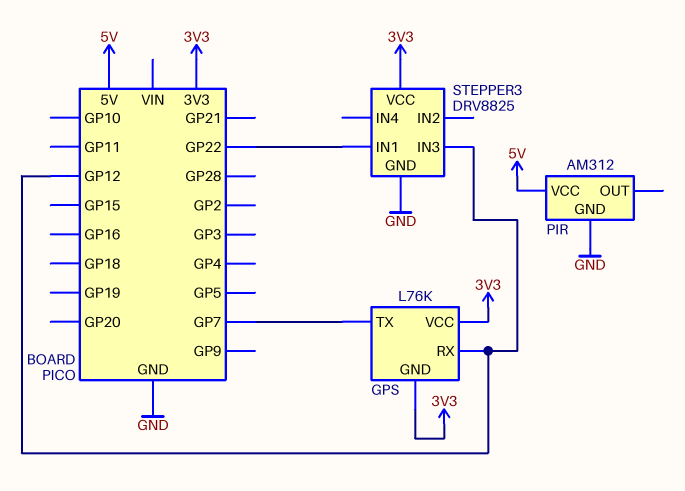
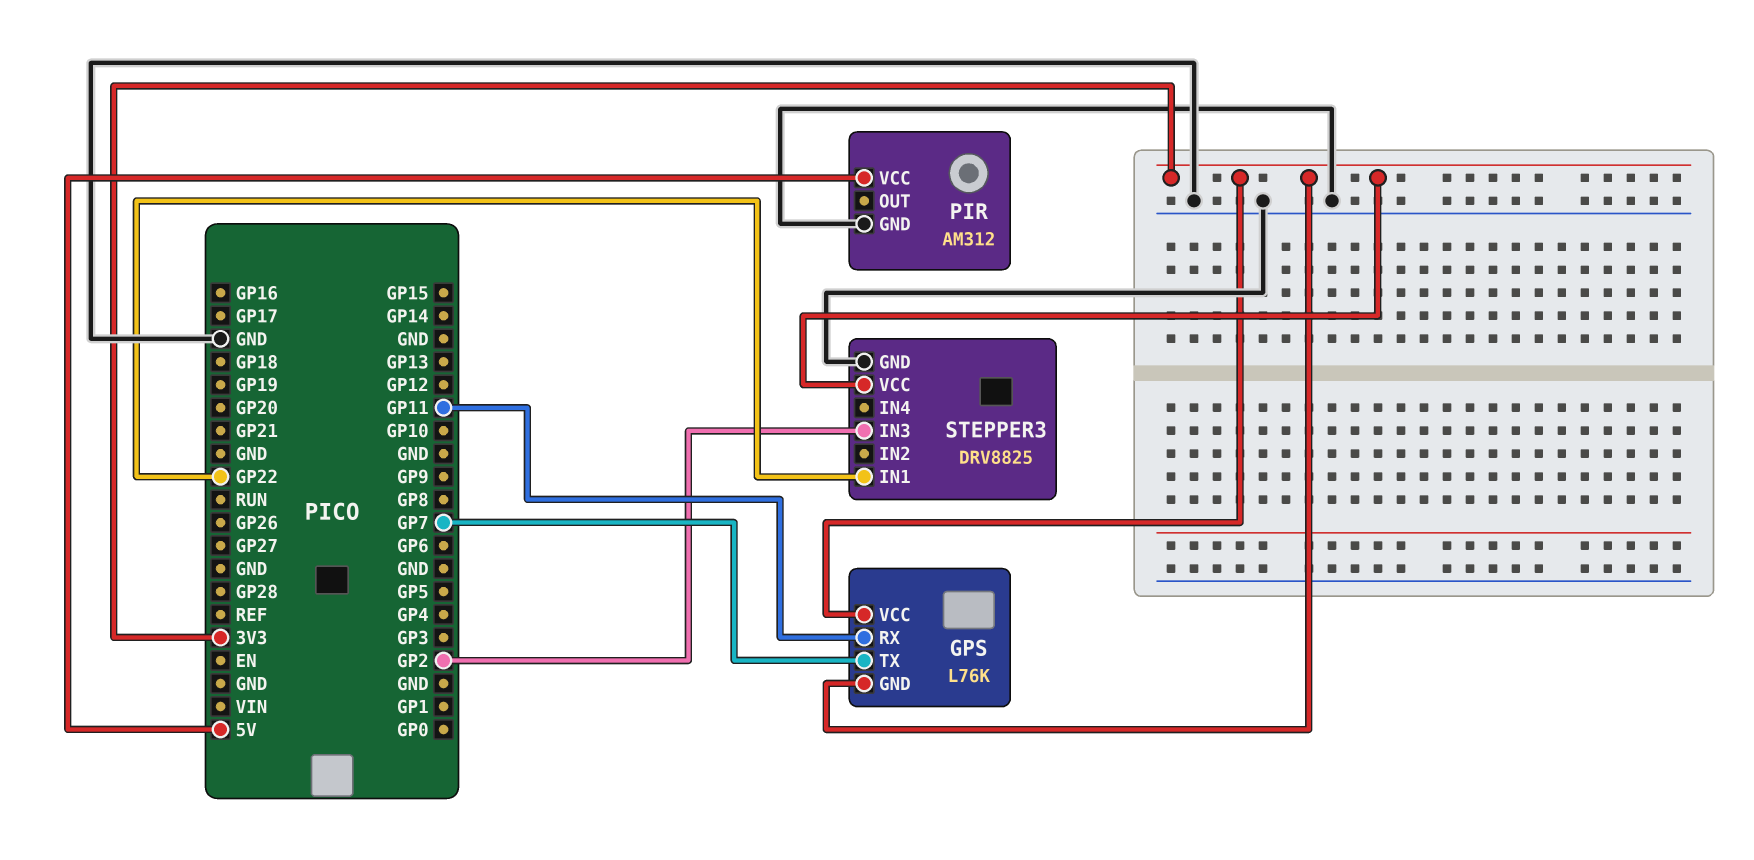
GPS pin RX: GP12 -> GP11
STEPPER3 pin IN3: GP12 -> GP2

